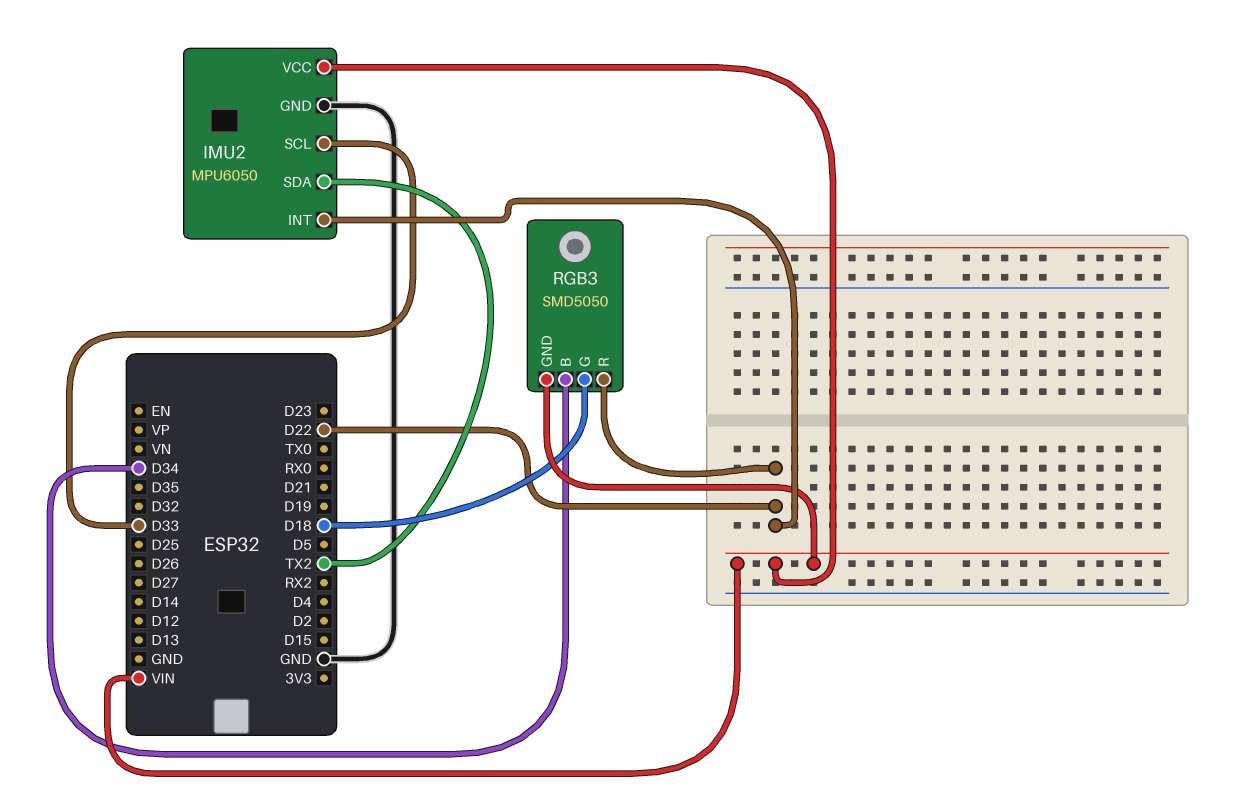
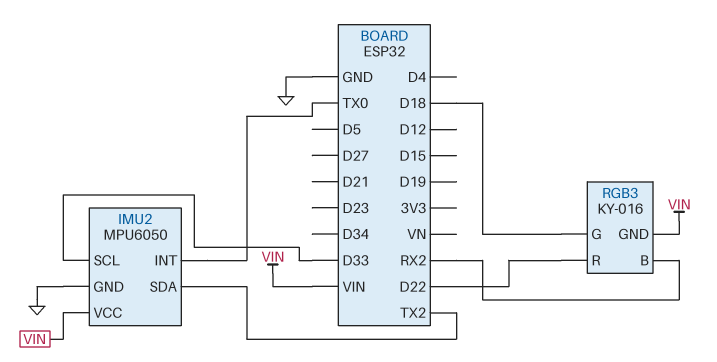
IMU2 pin INT: D22 -> TX0
RGB3: SMD5050 -> KY-016
RGB3 pin B: D34 -> RX2

